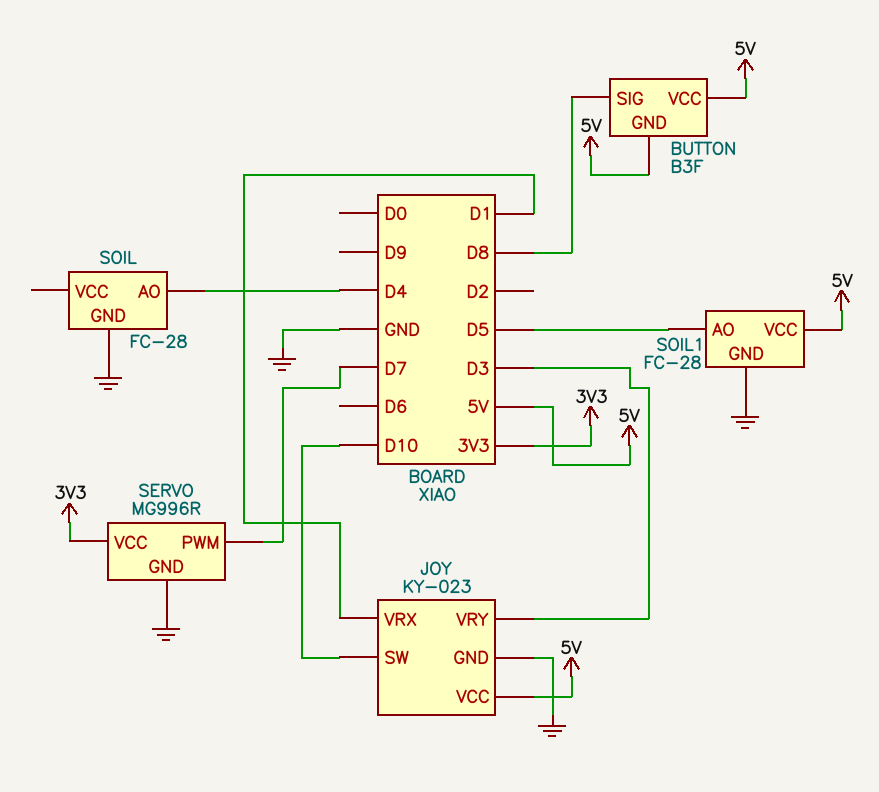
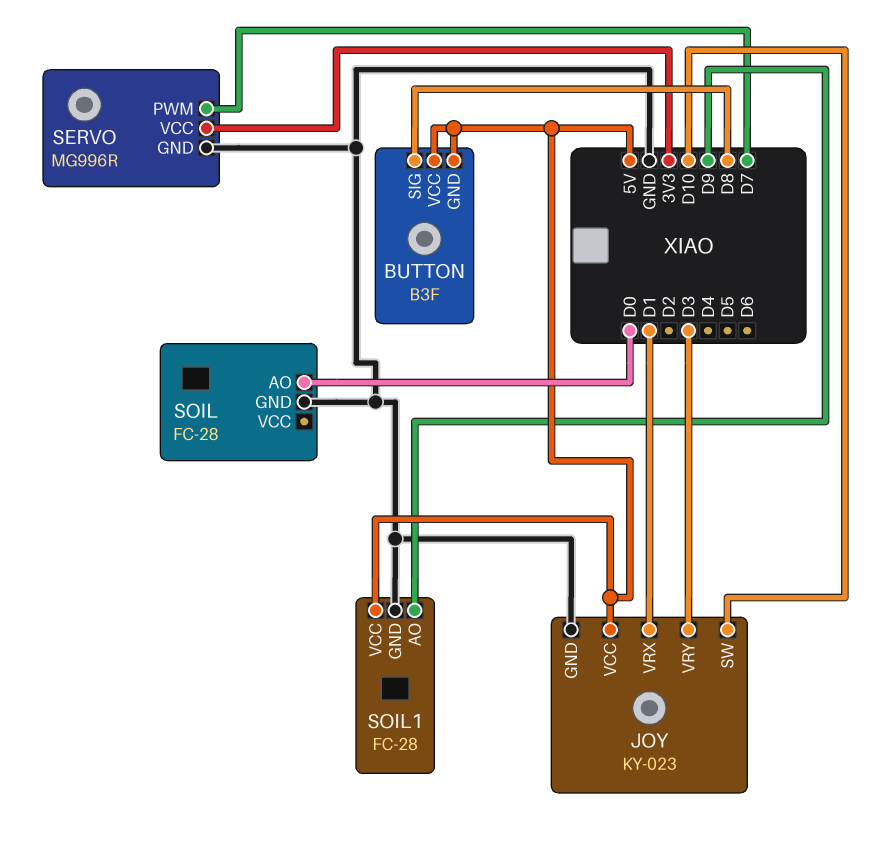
SOIL pin AO: D4 -> D0
SOIL1 pin AO: D5 -> D9

